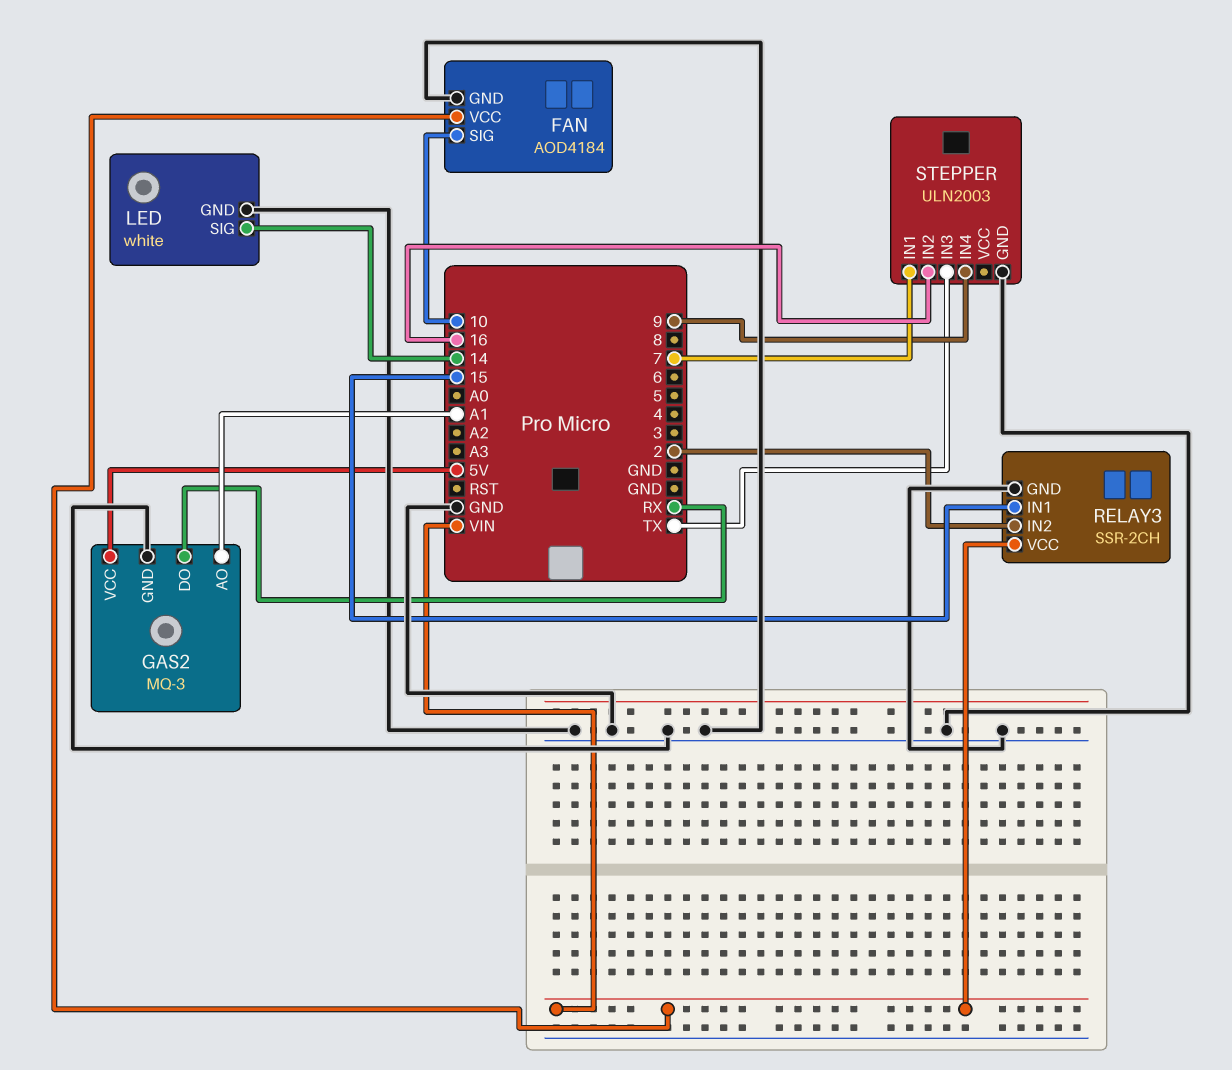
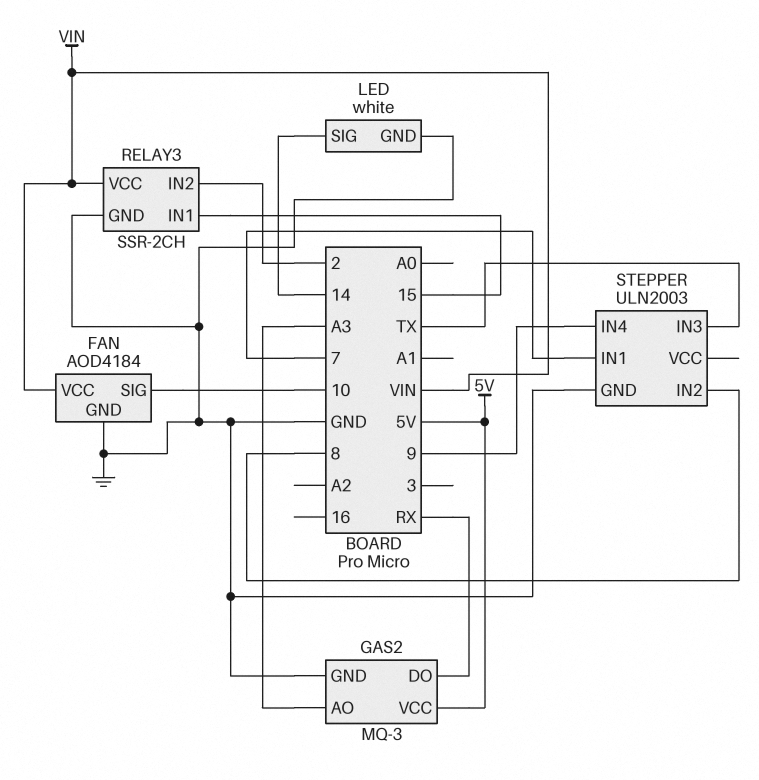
GAS2 pin AO: A1 -> A3
STEPPER pin IN2: 16 -> 8

